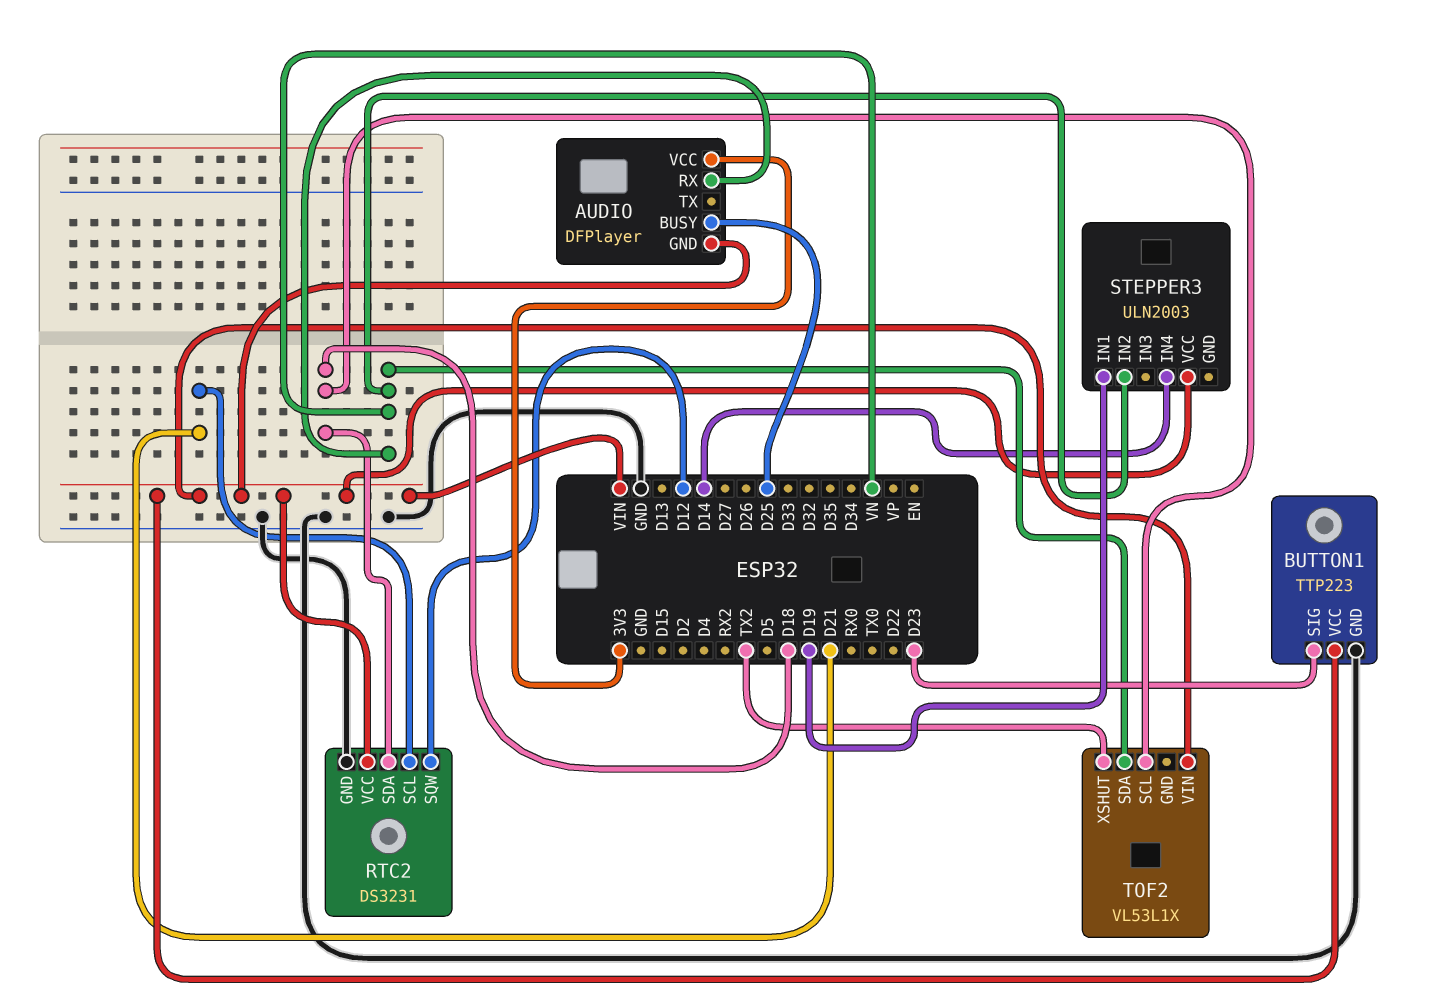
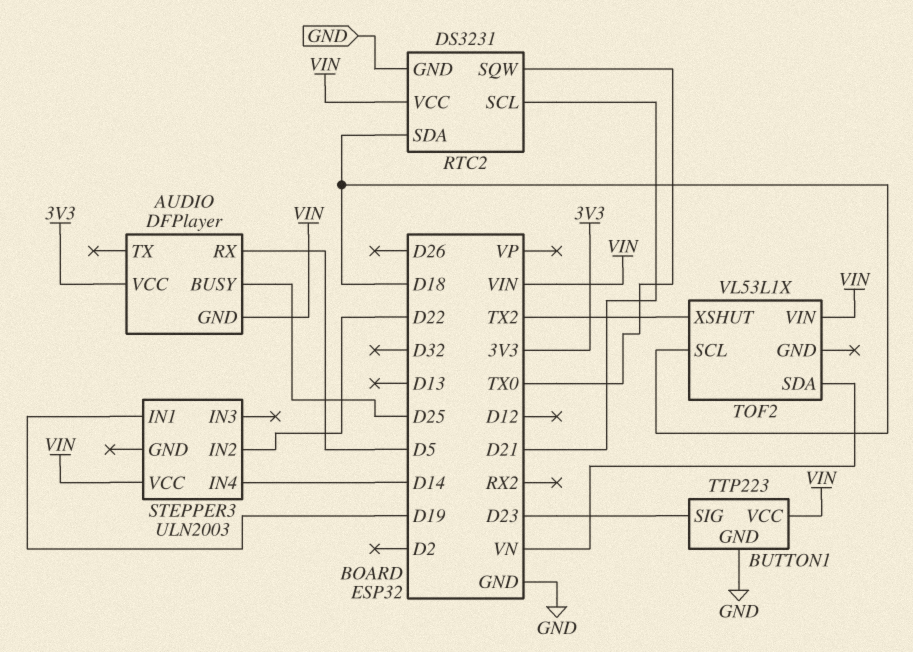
AUDIO pin RX: VN -> D5
RTC2 pin SQW: D12 -> TX0
STEPPER3 pin IN2: VN -> D22

